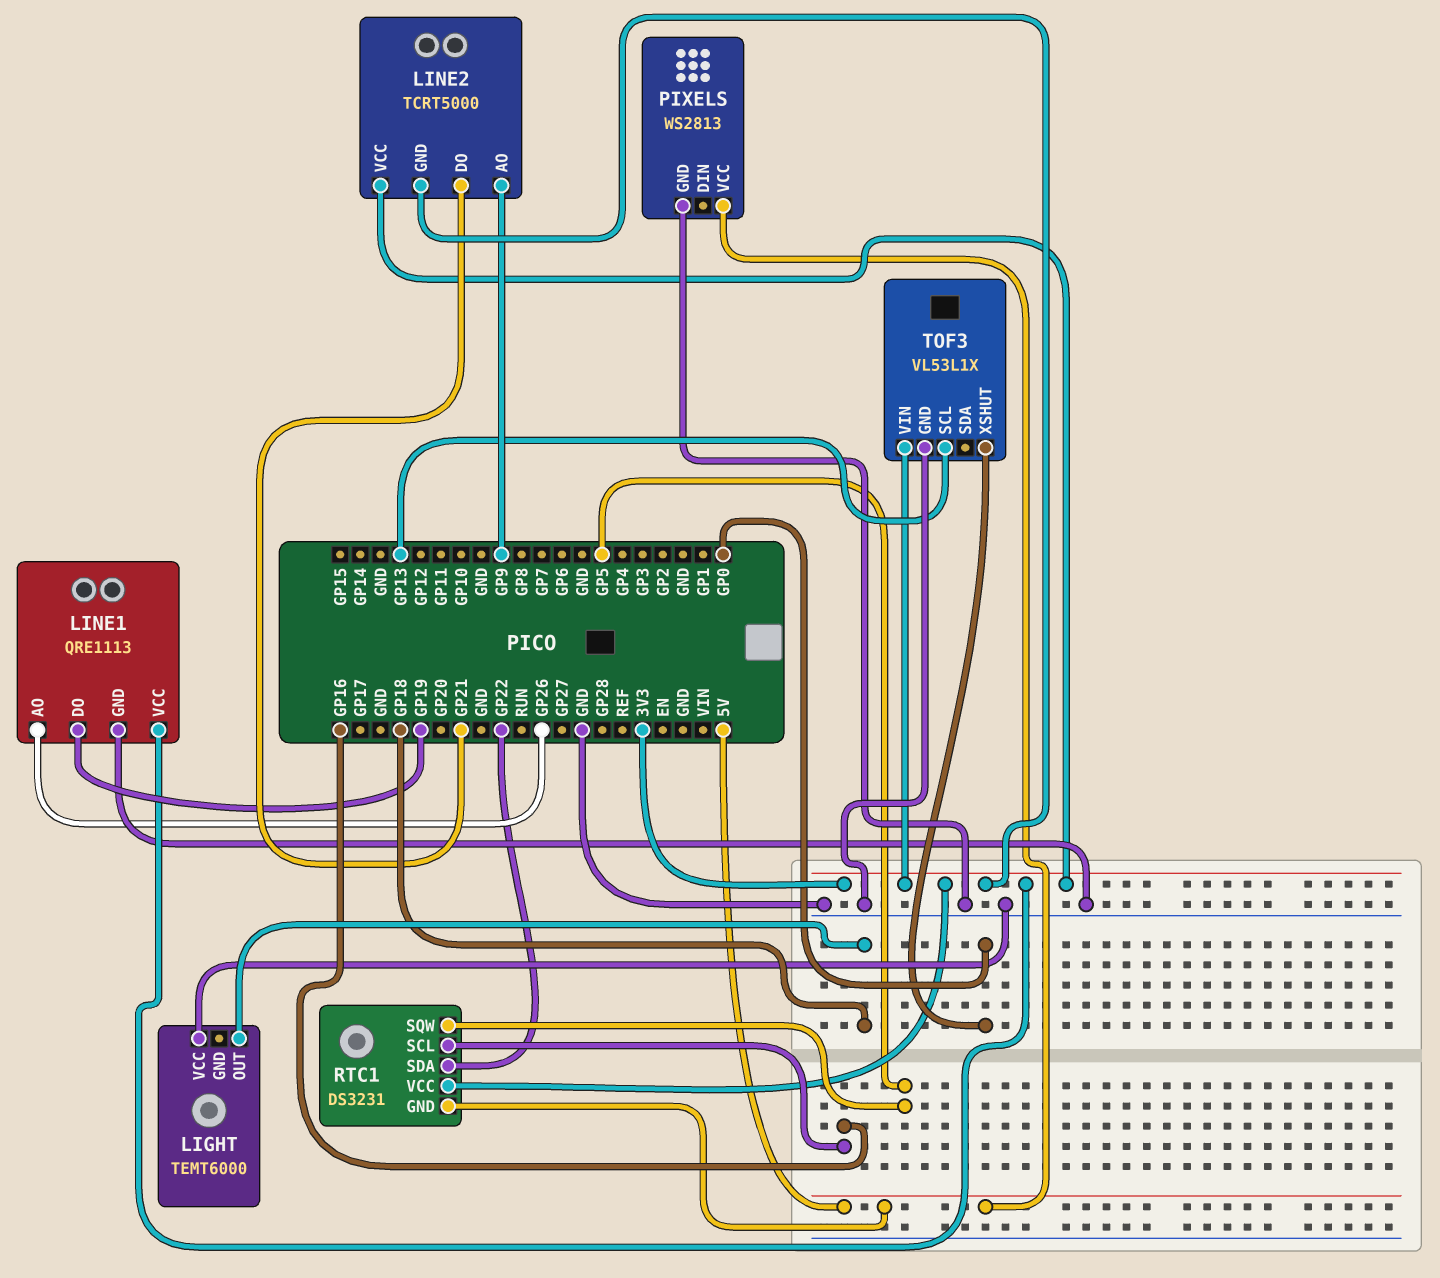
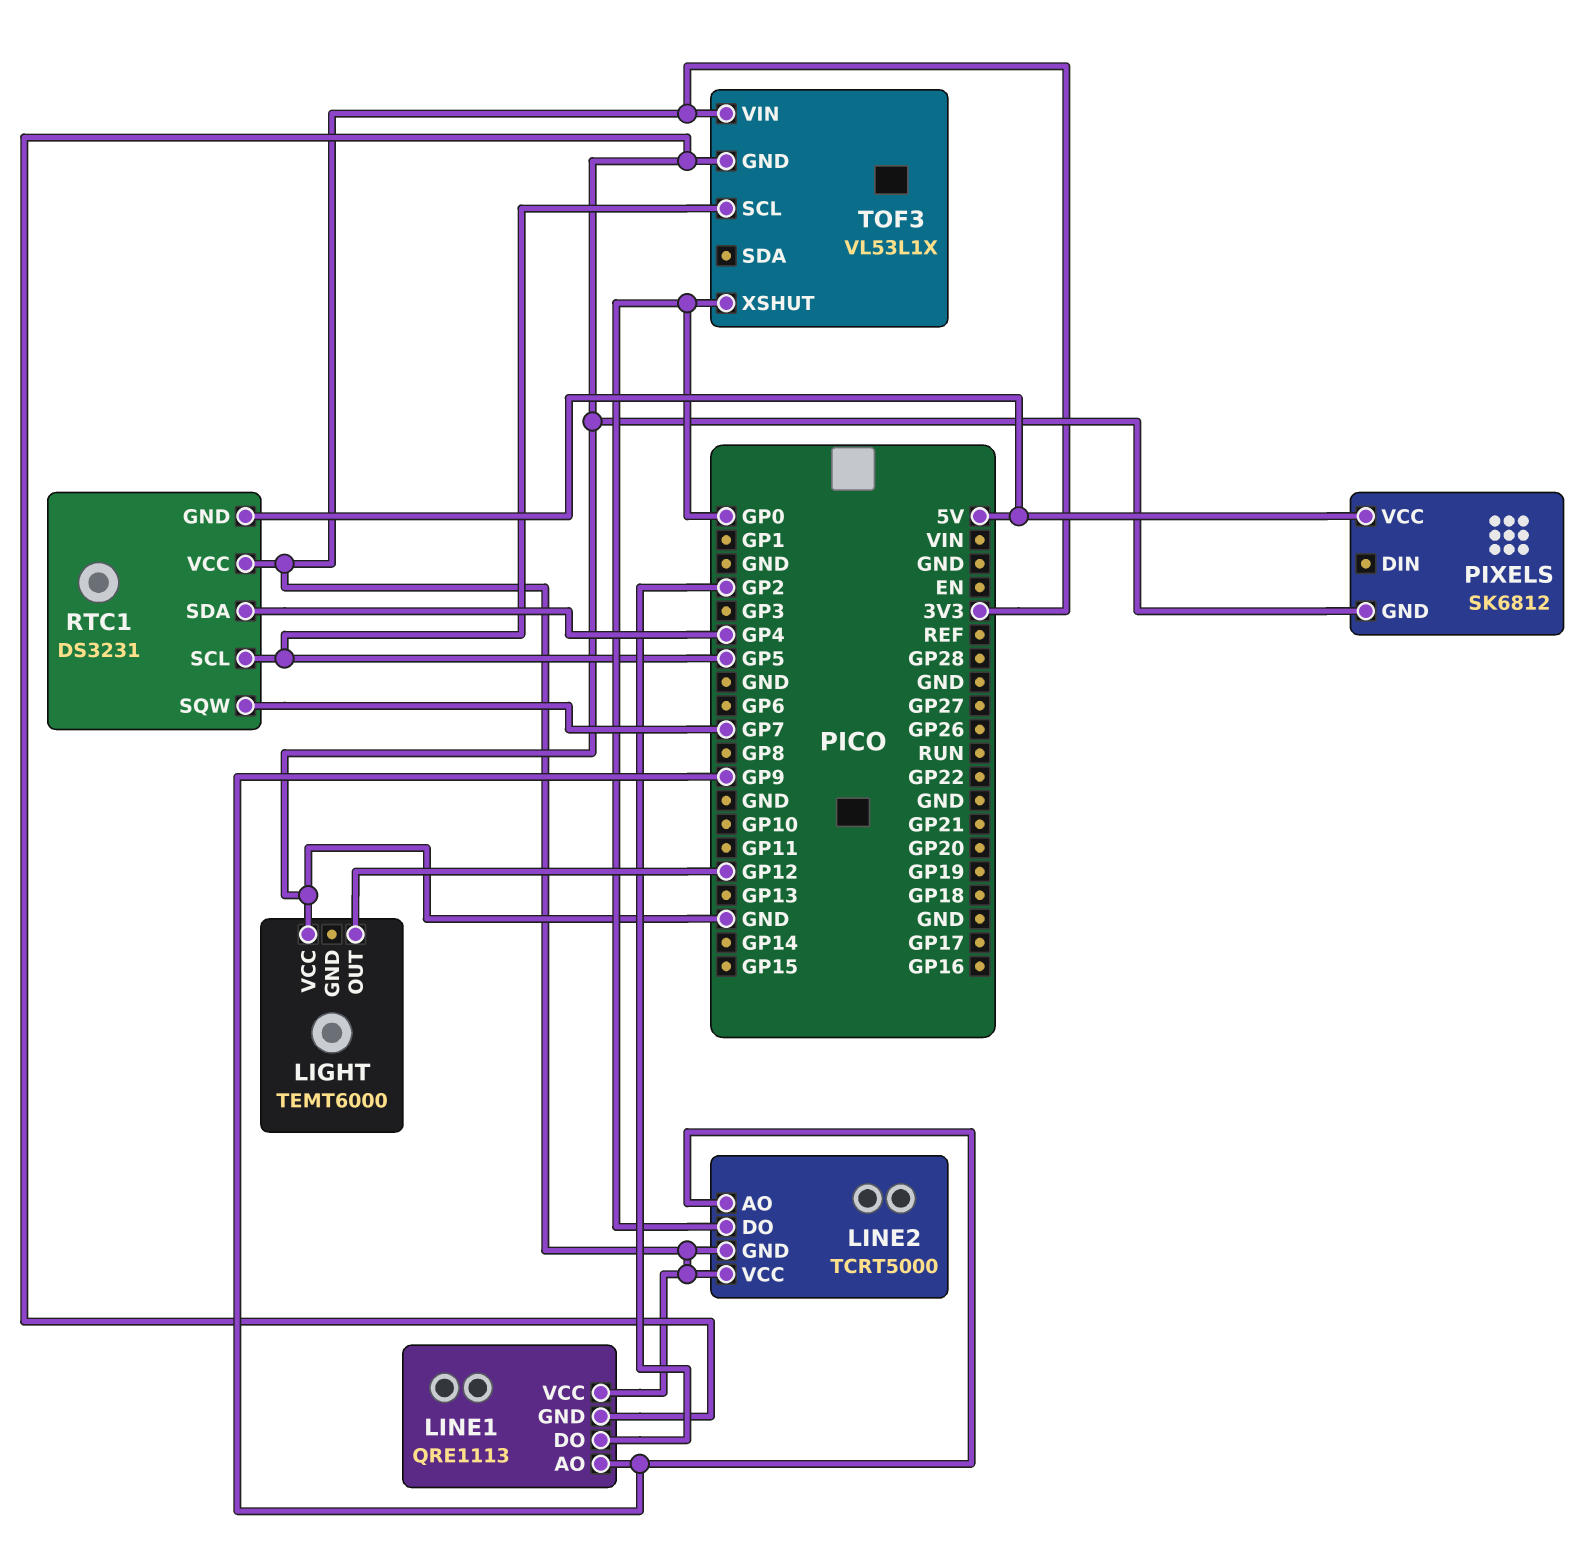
LIGHT pin OUT: GP18 -> GP12
LINE1 pin AO: GP26 -> GP9
LINE1 pin DO: GP19 -> GP2
LINE2 pin DO: GP21 -> GP0
PIXELS: WS2813 -> SK6812
RTC1 pin SCL: GP16 -> GP5
RTC1 pin SDA: GP22 -> GP4
RTC1 pin SQW: GP5 -> GP7
TOF3 pin SCL: GP13 -> GP5

